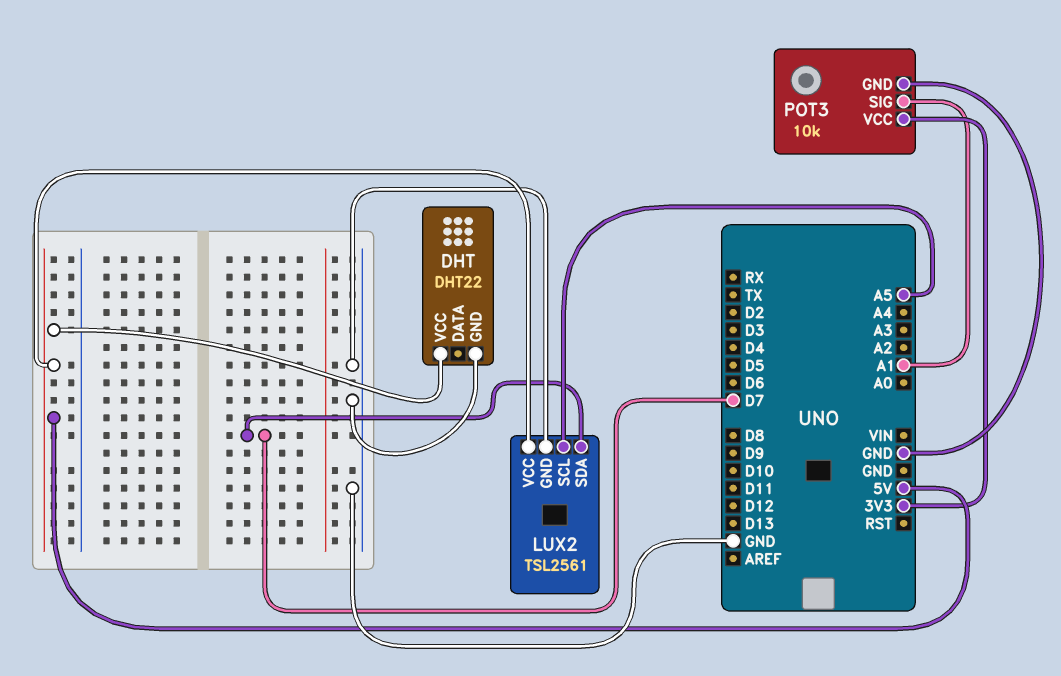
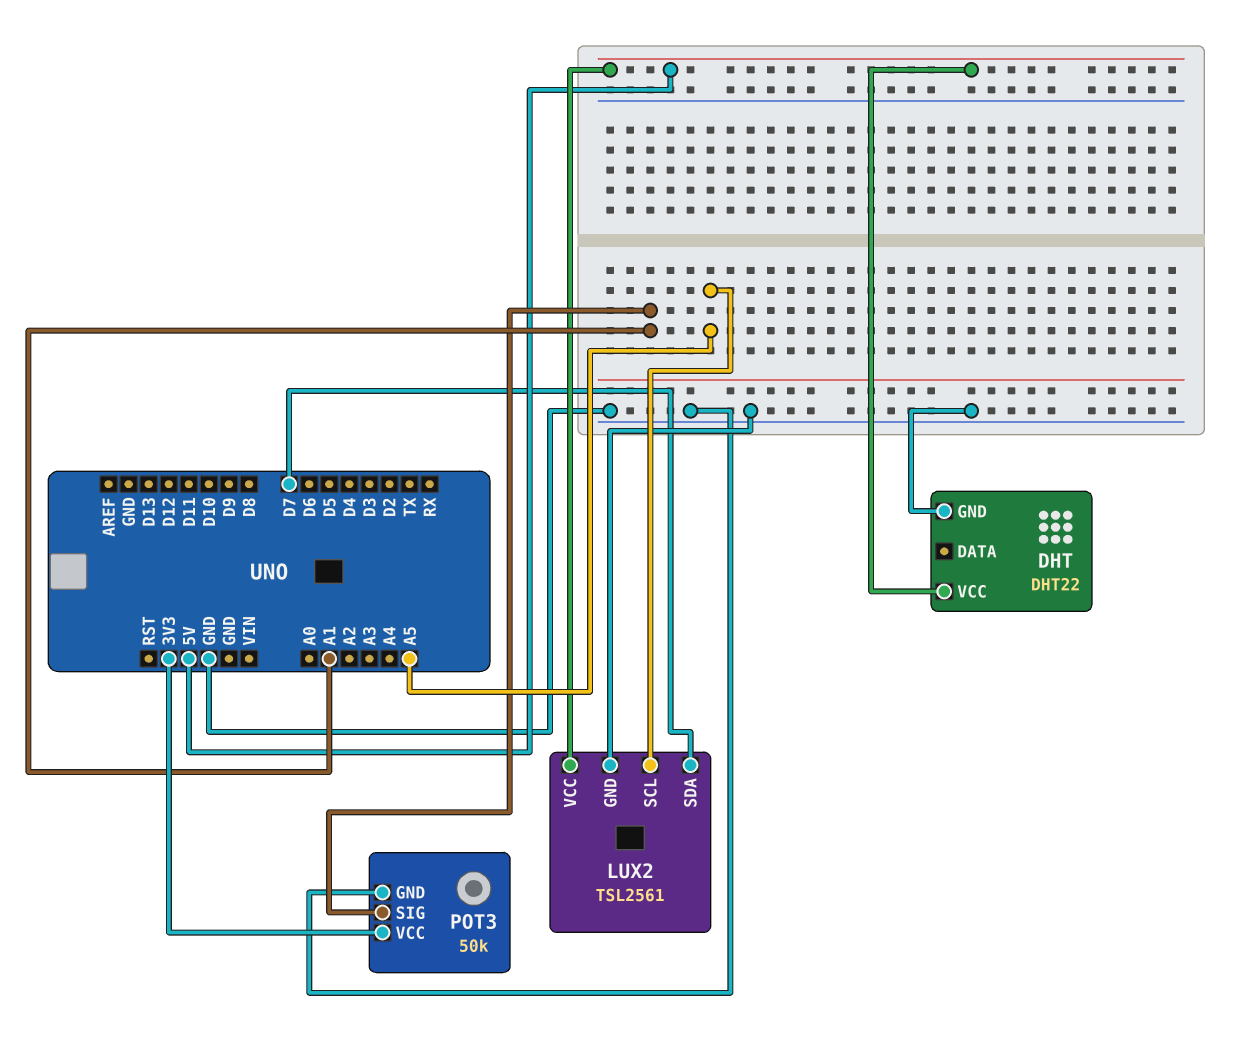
POT3: 10k -> 50k

